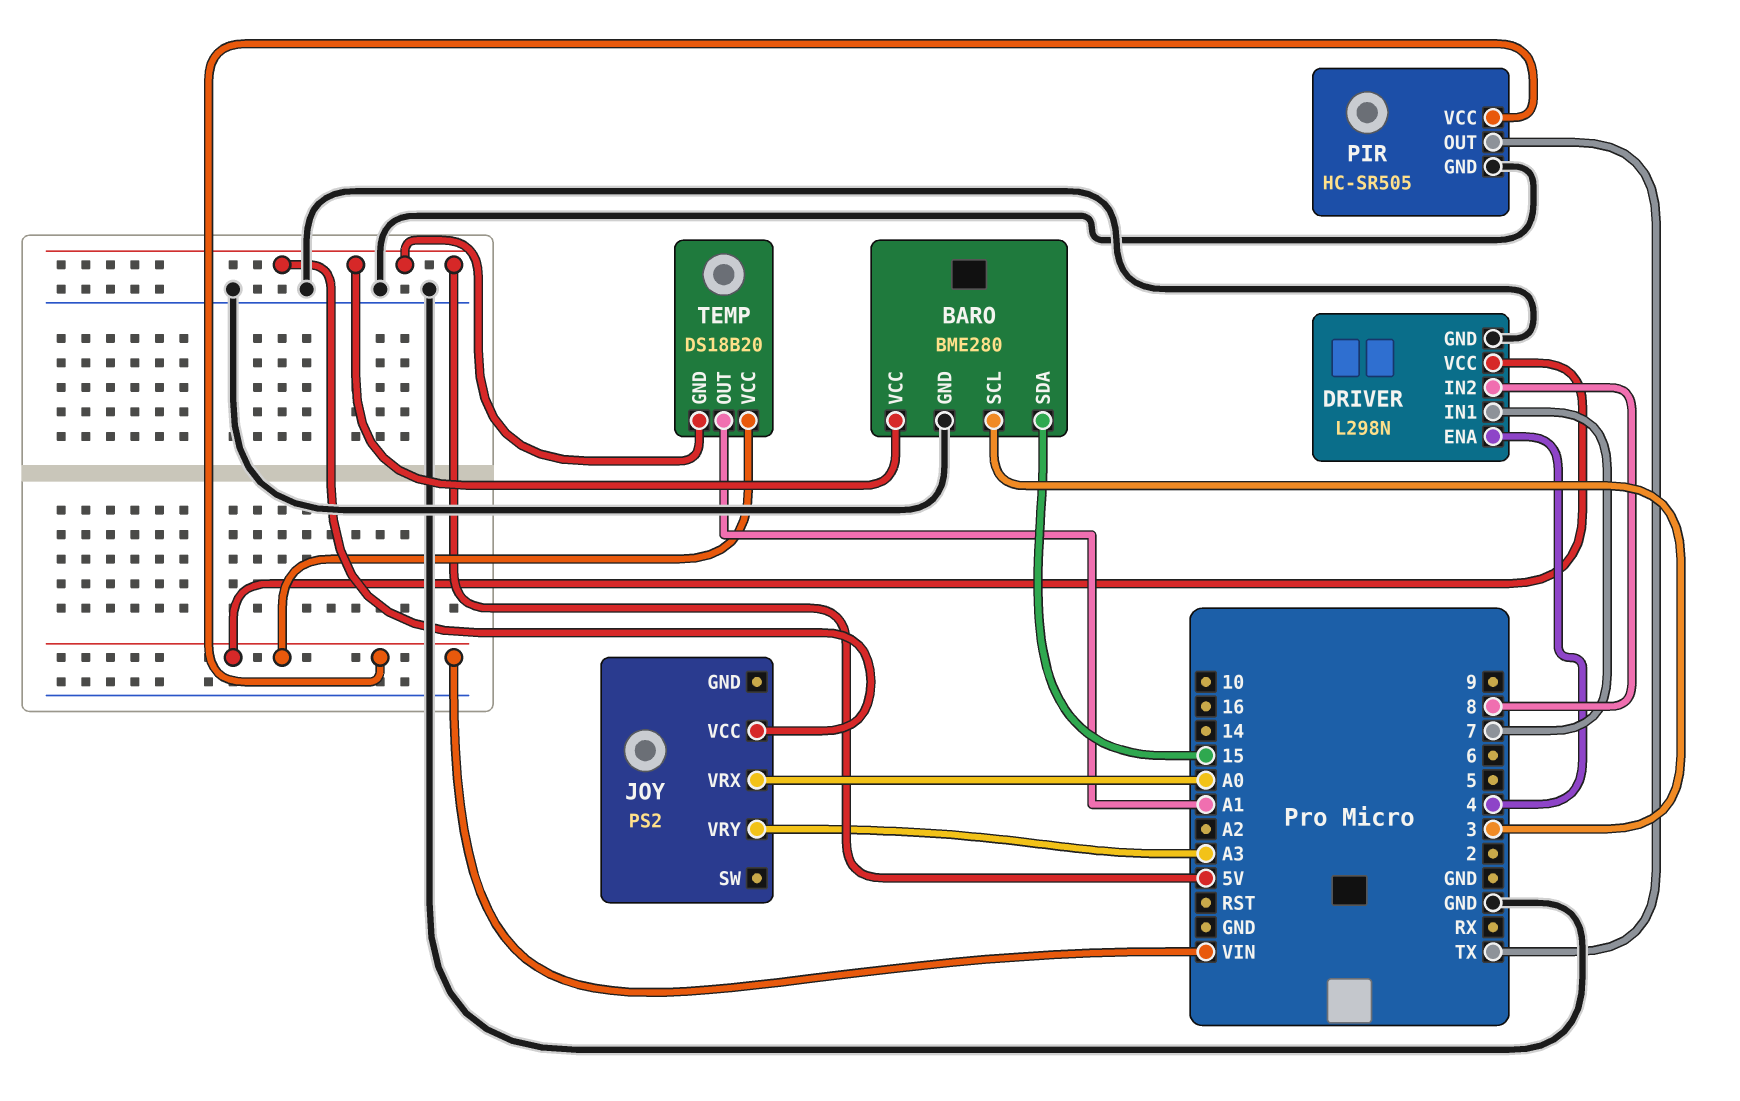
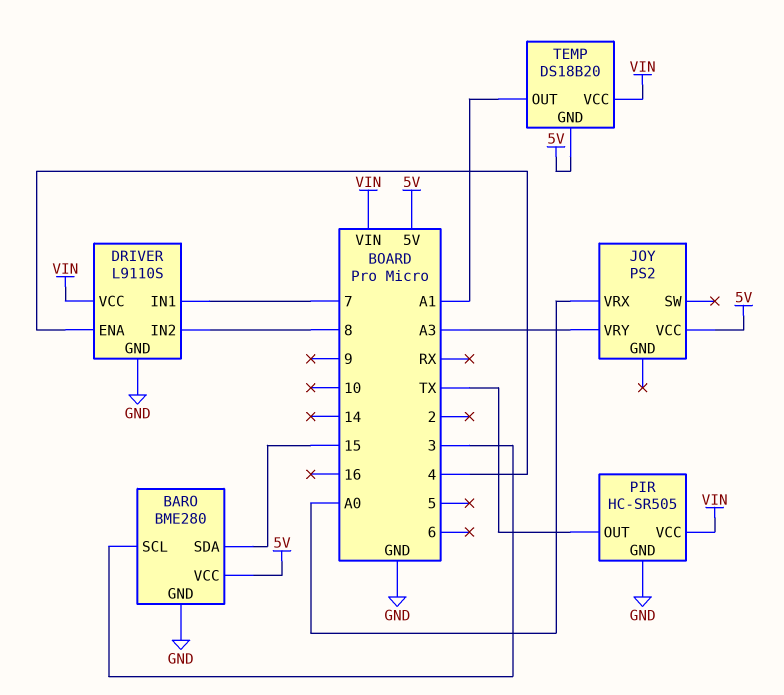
DRIVER: L298N -> L9110S

